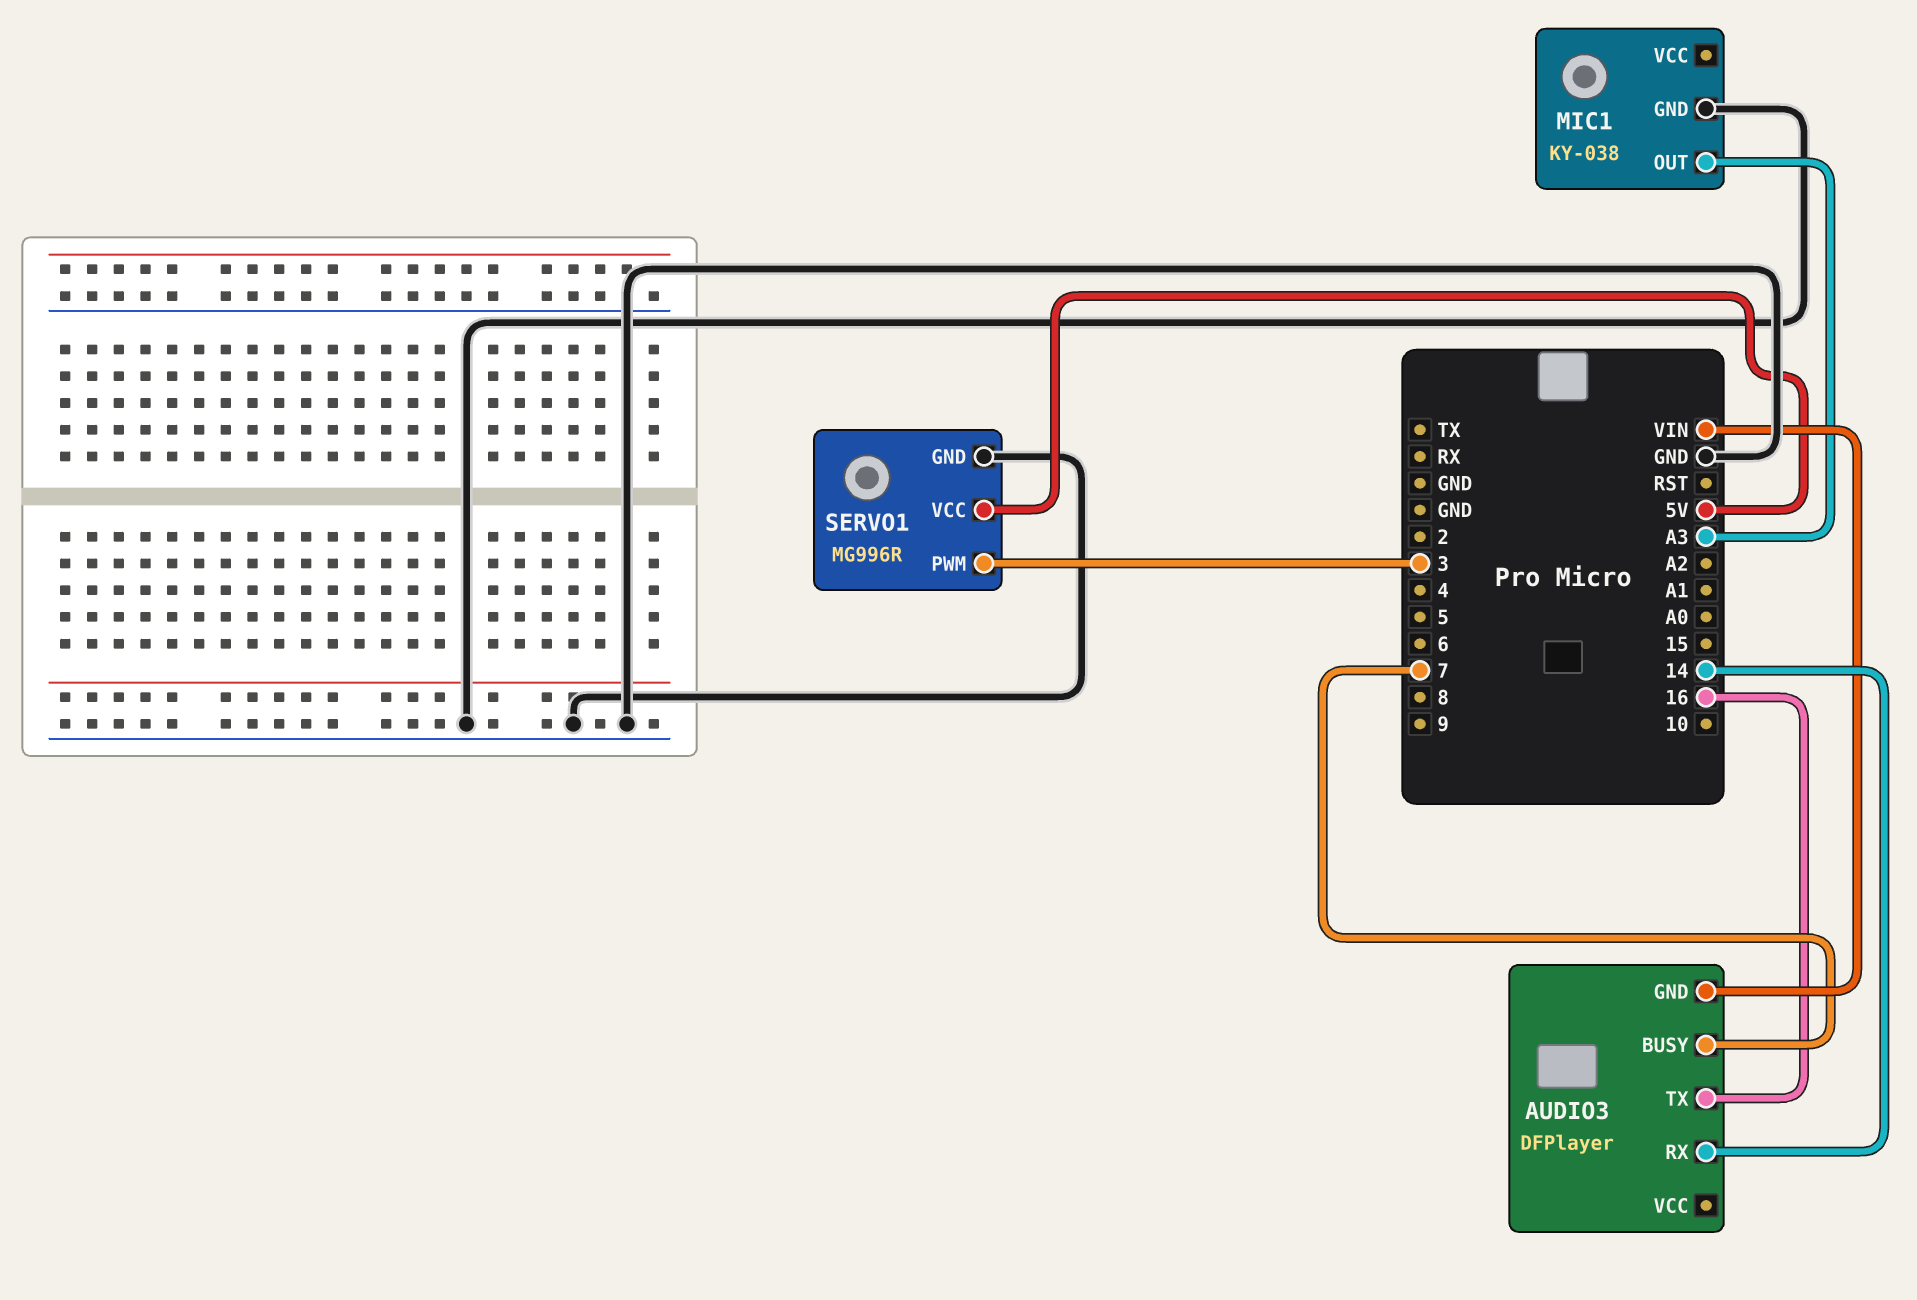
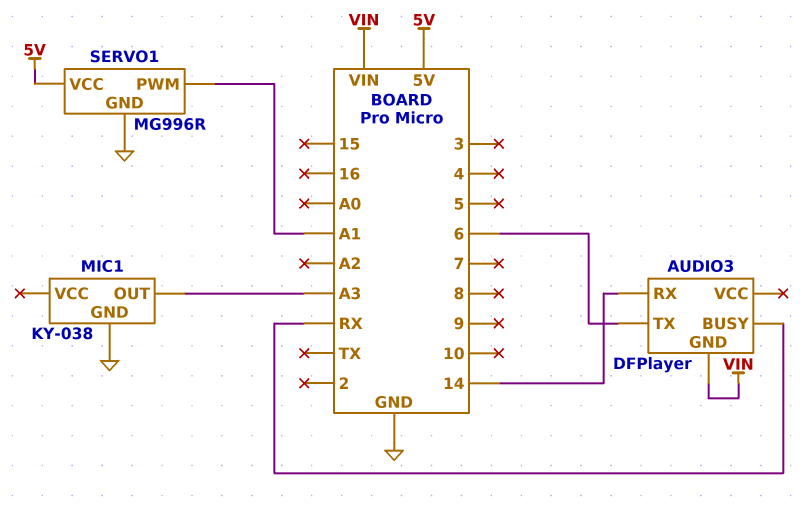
AUDIO3 pin BUSY: 7 -> RX
AUDIO3 pin TX: 16 -> 6
SERVO1 pin PWM: 3 -> A1

